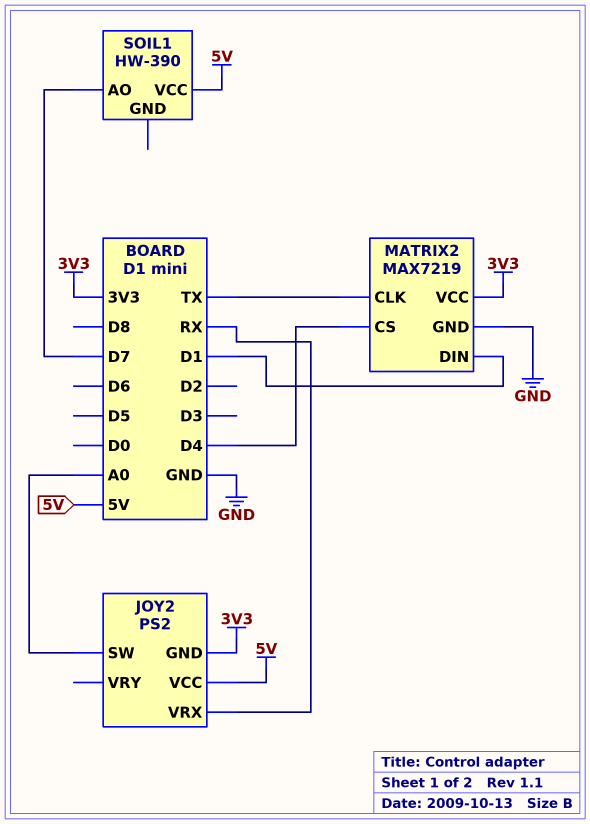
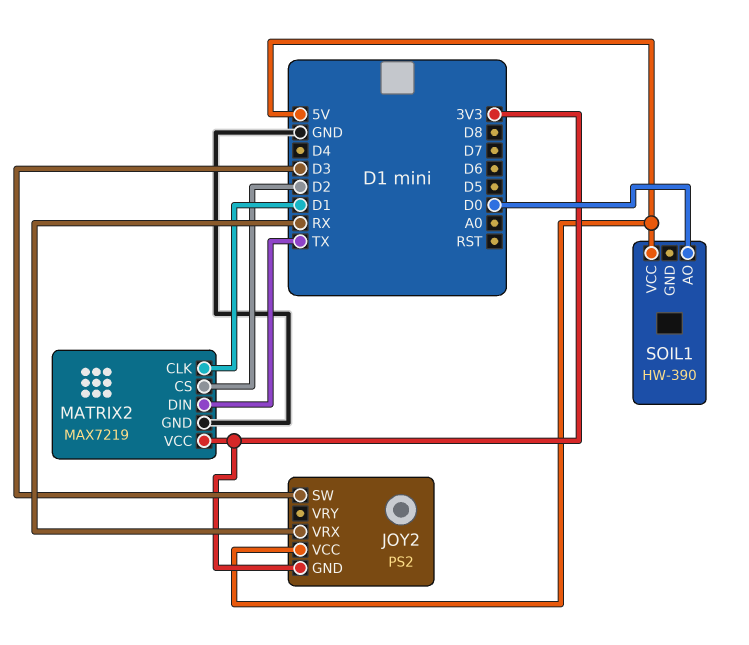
JOY2 pin SW: A0 -> D3
MATRIX2 pin CLK: TX -> D1
MATRIX2 pin CS: D4 -> D2
MATRIX2 pin DIN: D1 -> TX
SOIL1 pin AO: D7 -> D0

